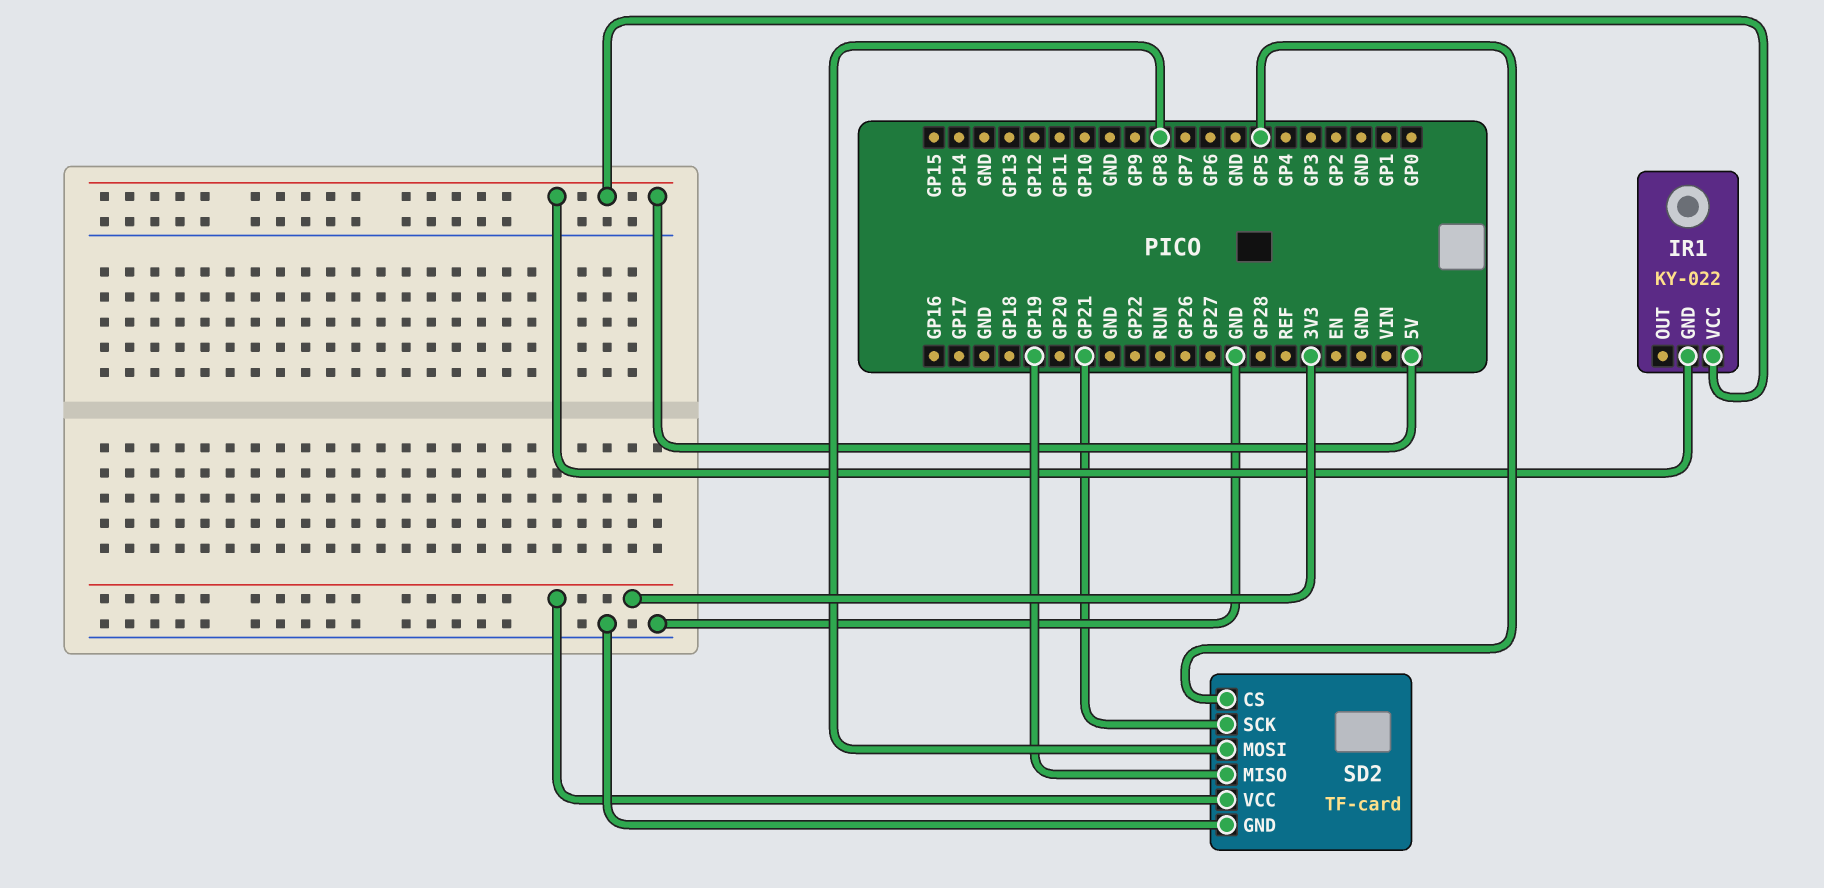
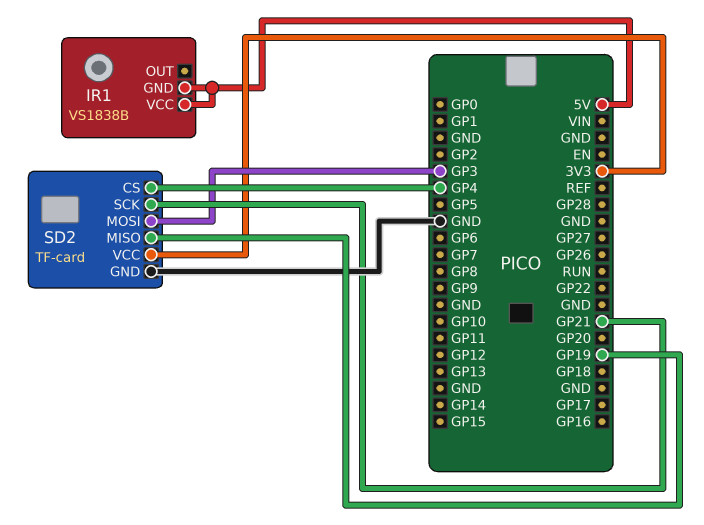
IR1: KY-022 -> VS1838B
SD2 pin CS: GP5 -> GP4
SD2 pin MOSI: GP8 -> GP3

